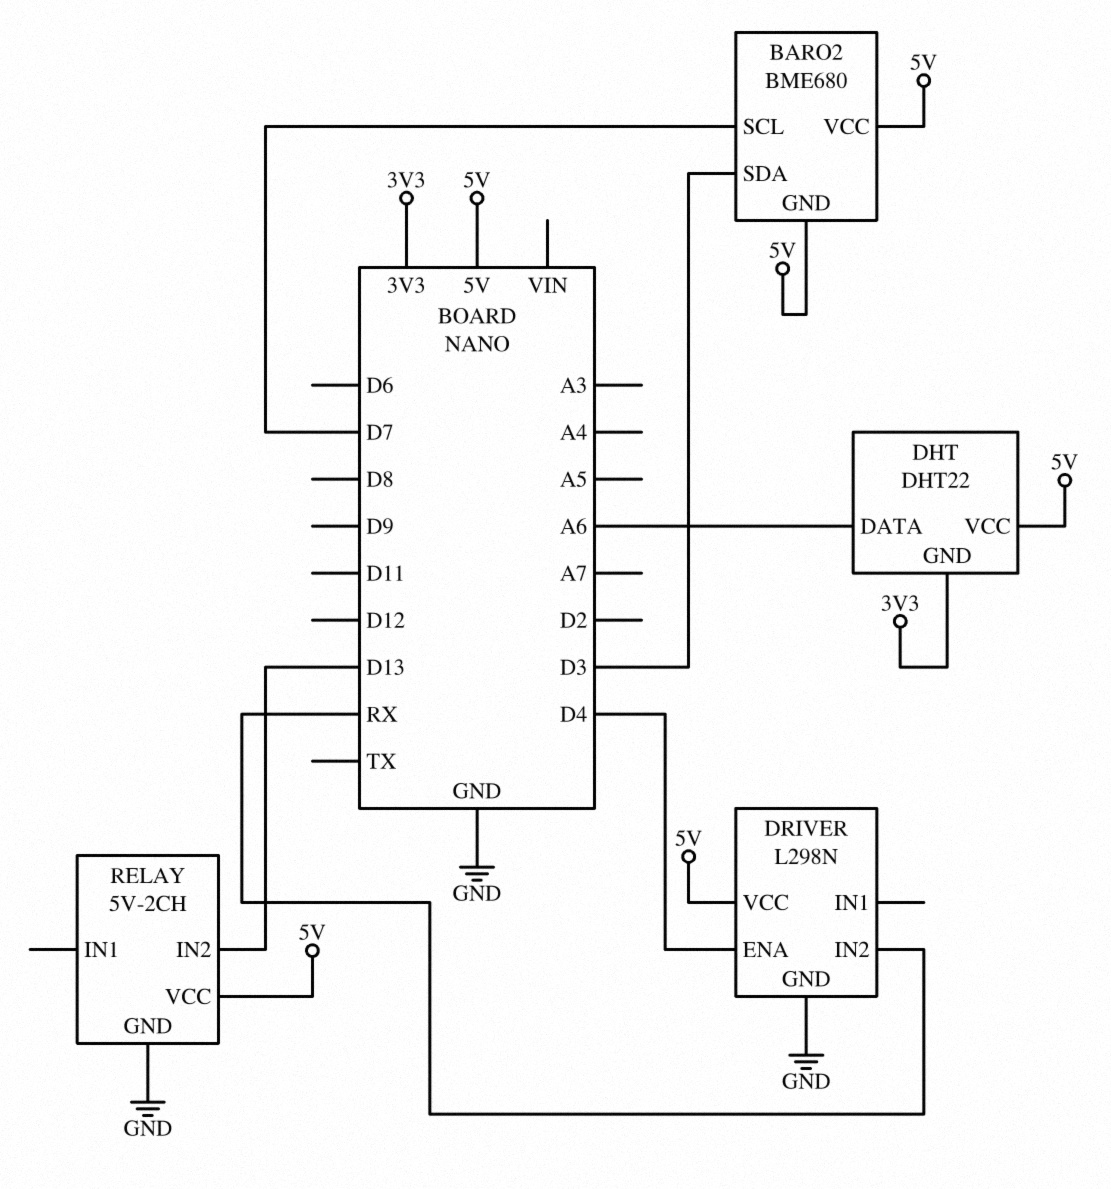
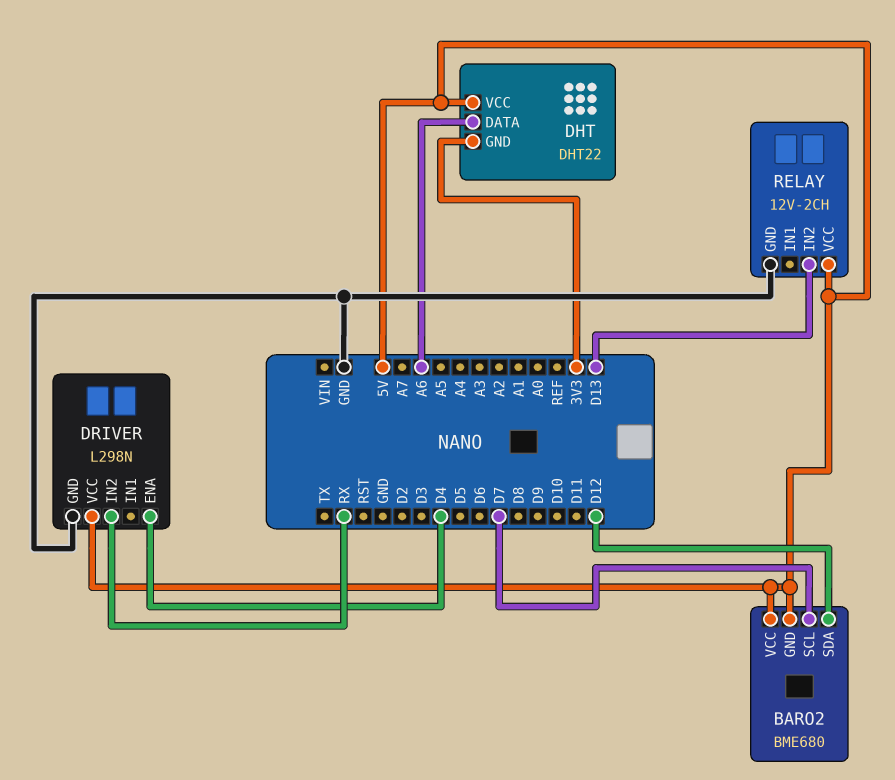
BARO2 pin SDA: D3 -> D12
RELAY: 5V-2CH -> 12V-2CH

